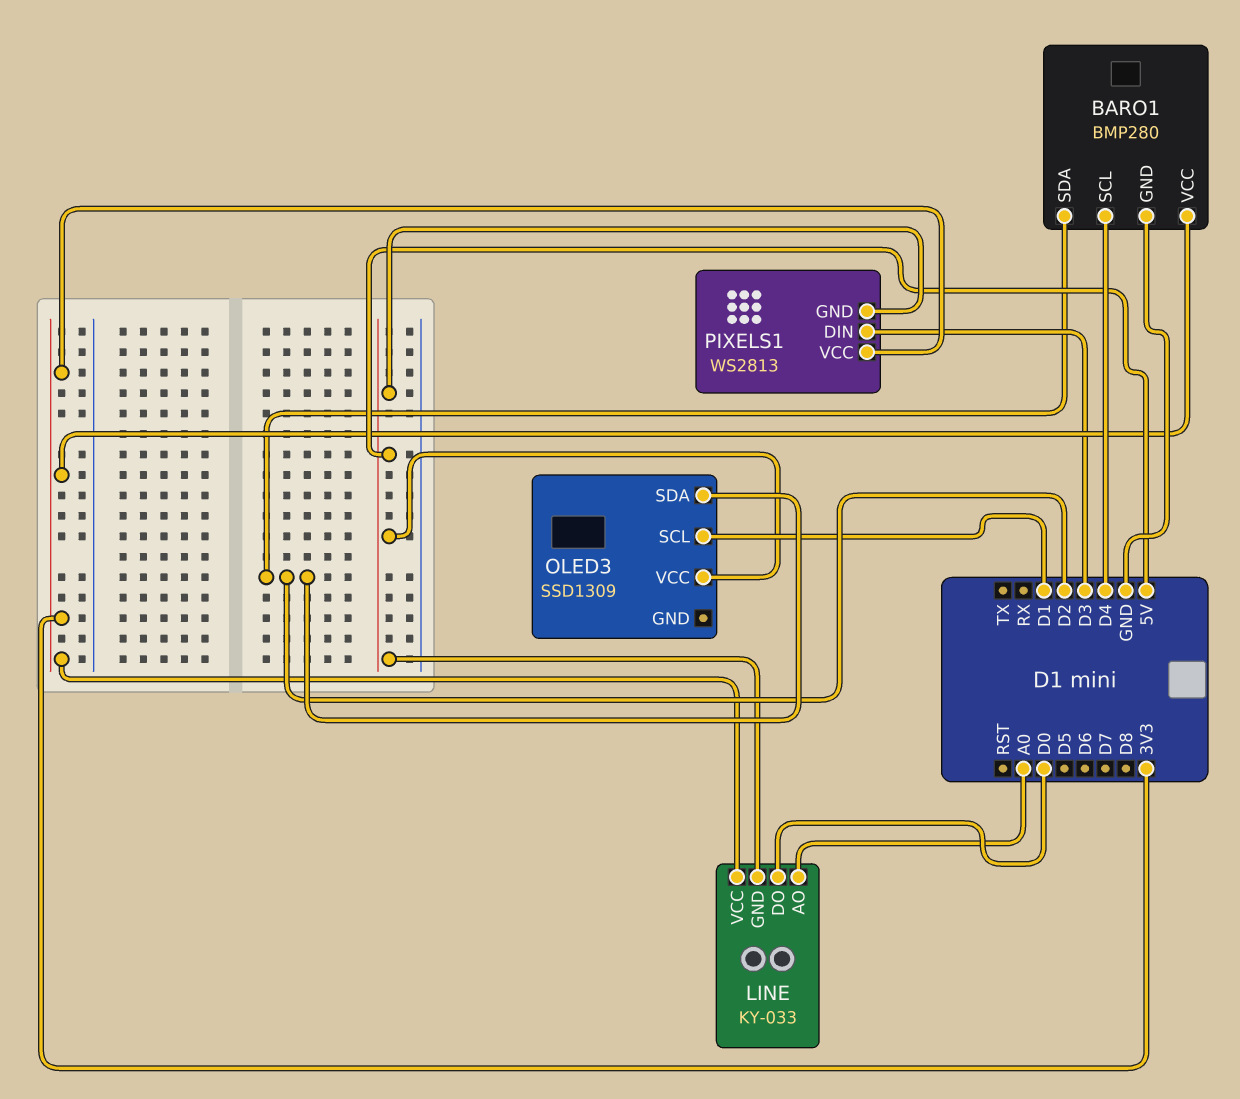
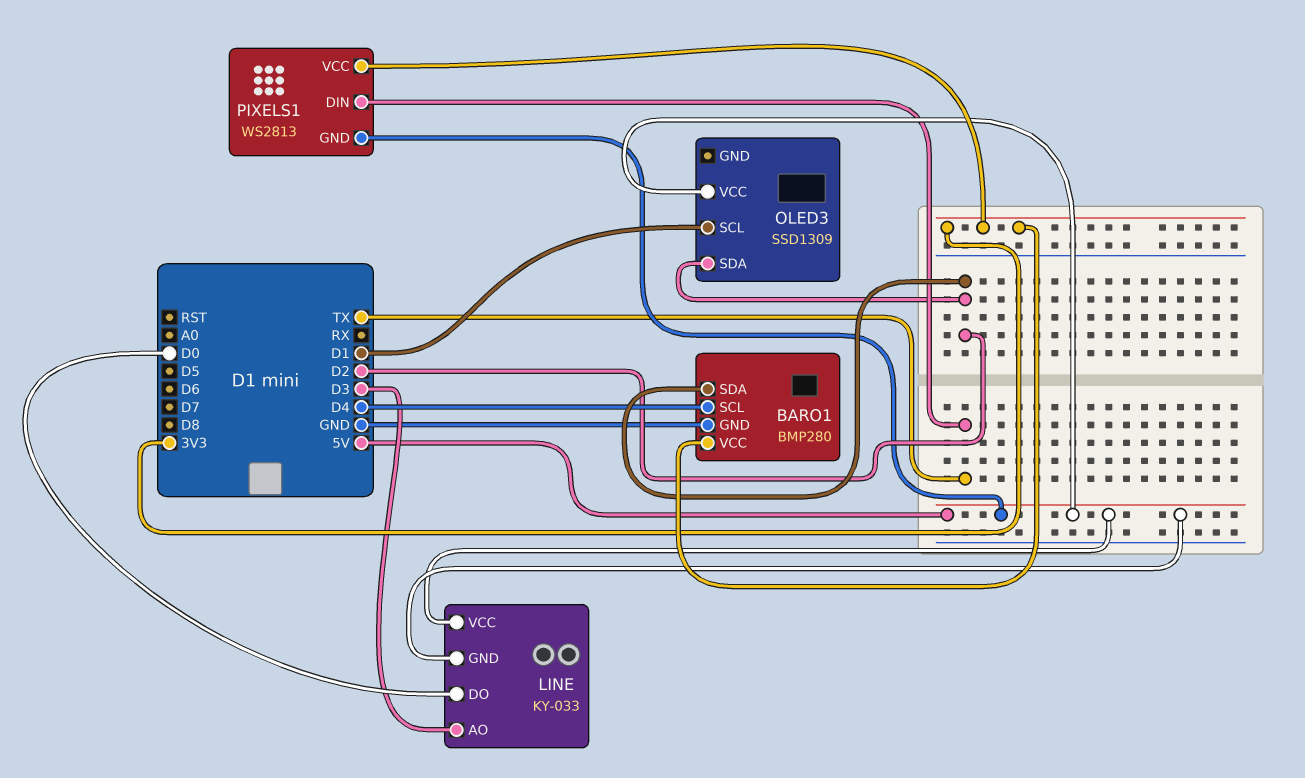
LINE pin AO: A0 -> D3
LINE pin VCC: 3V3 -> 5V
PIXELS1 pin DIN: D3 -> TX

